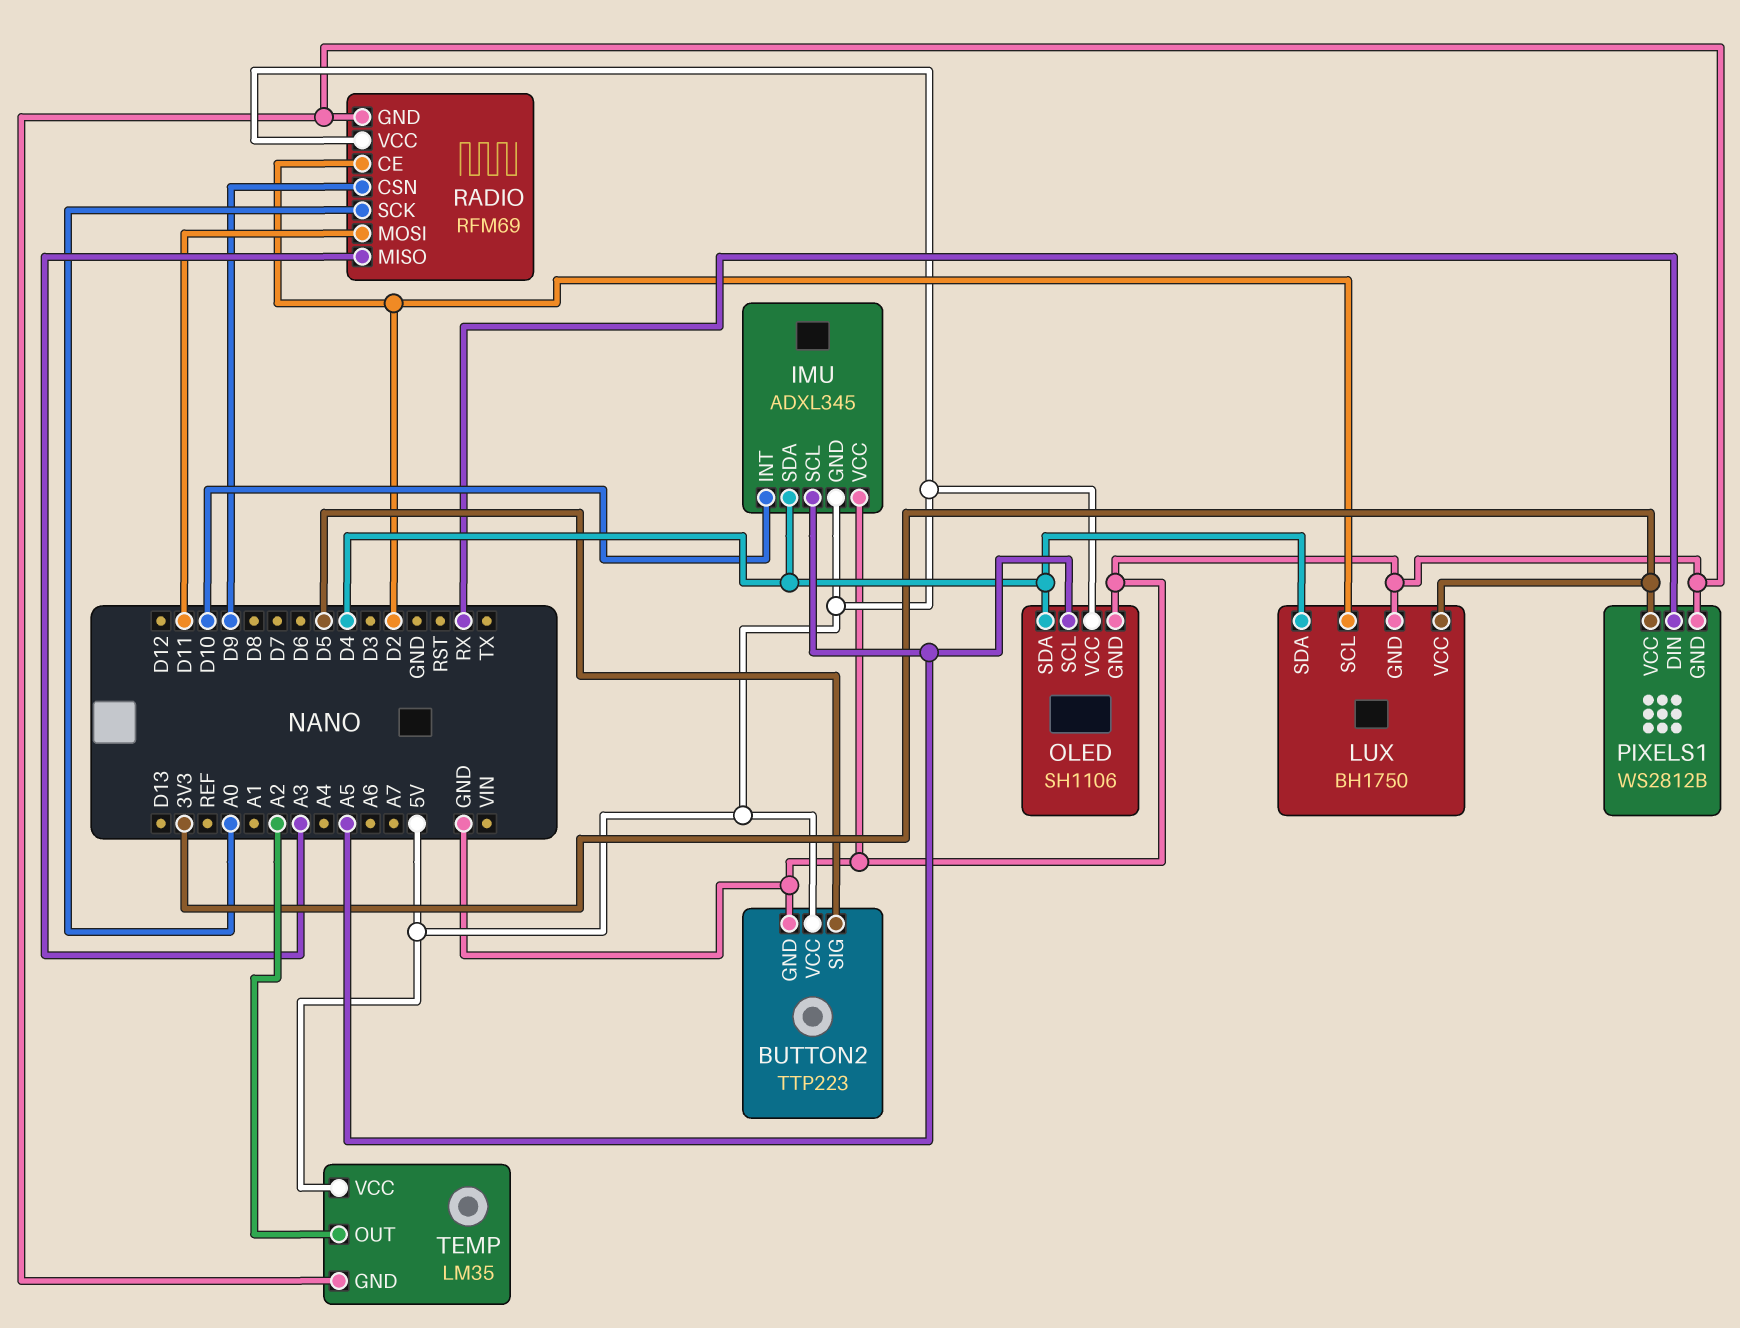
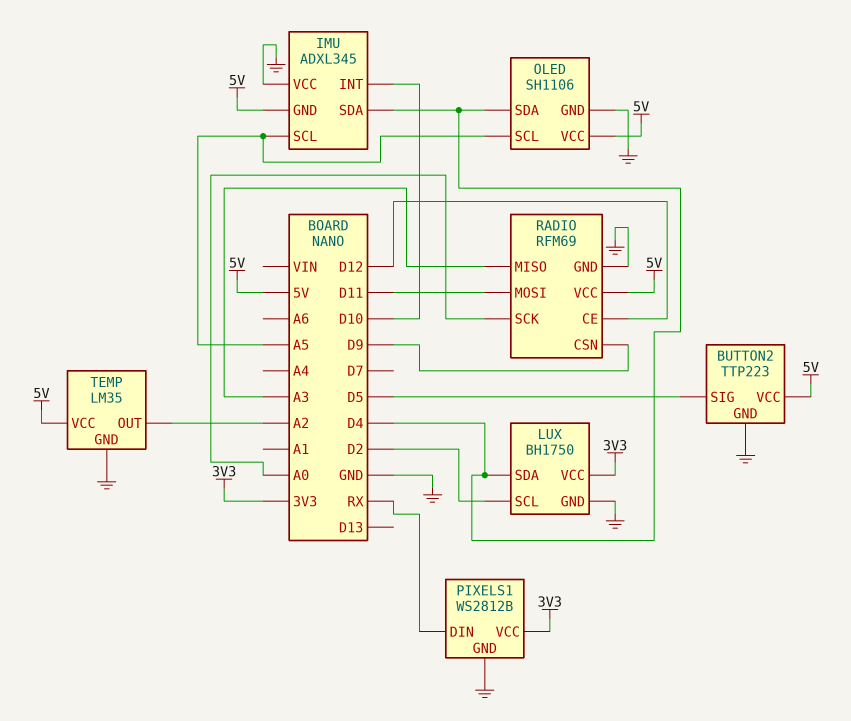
RADIO pin CE: D2 -> D12

